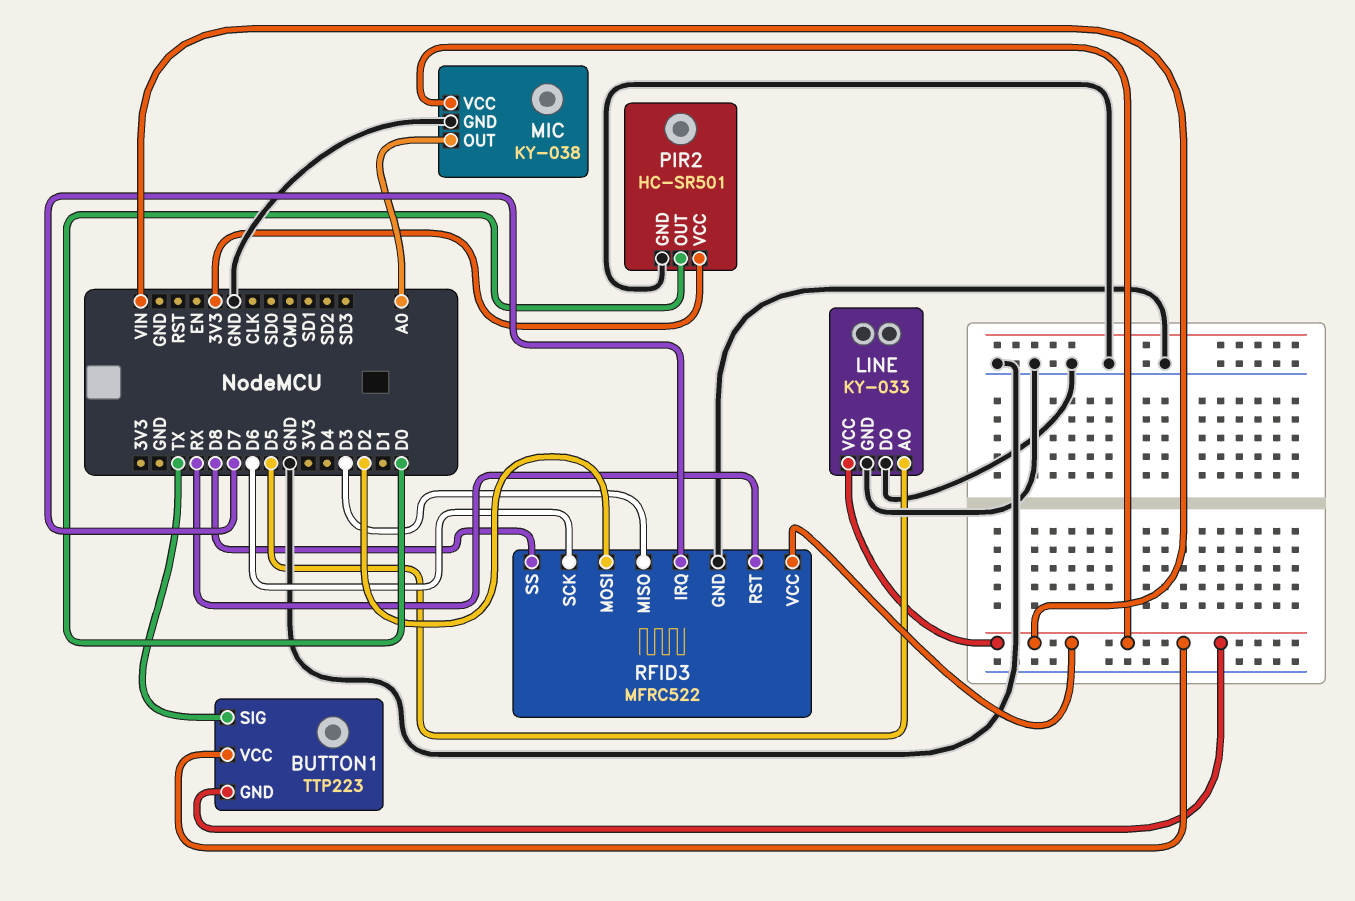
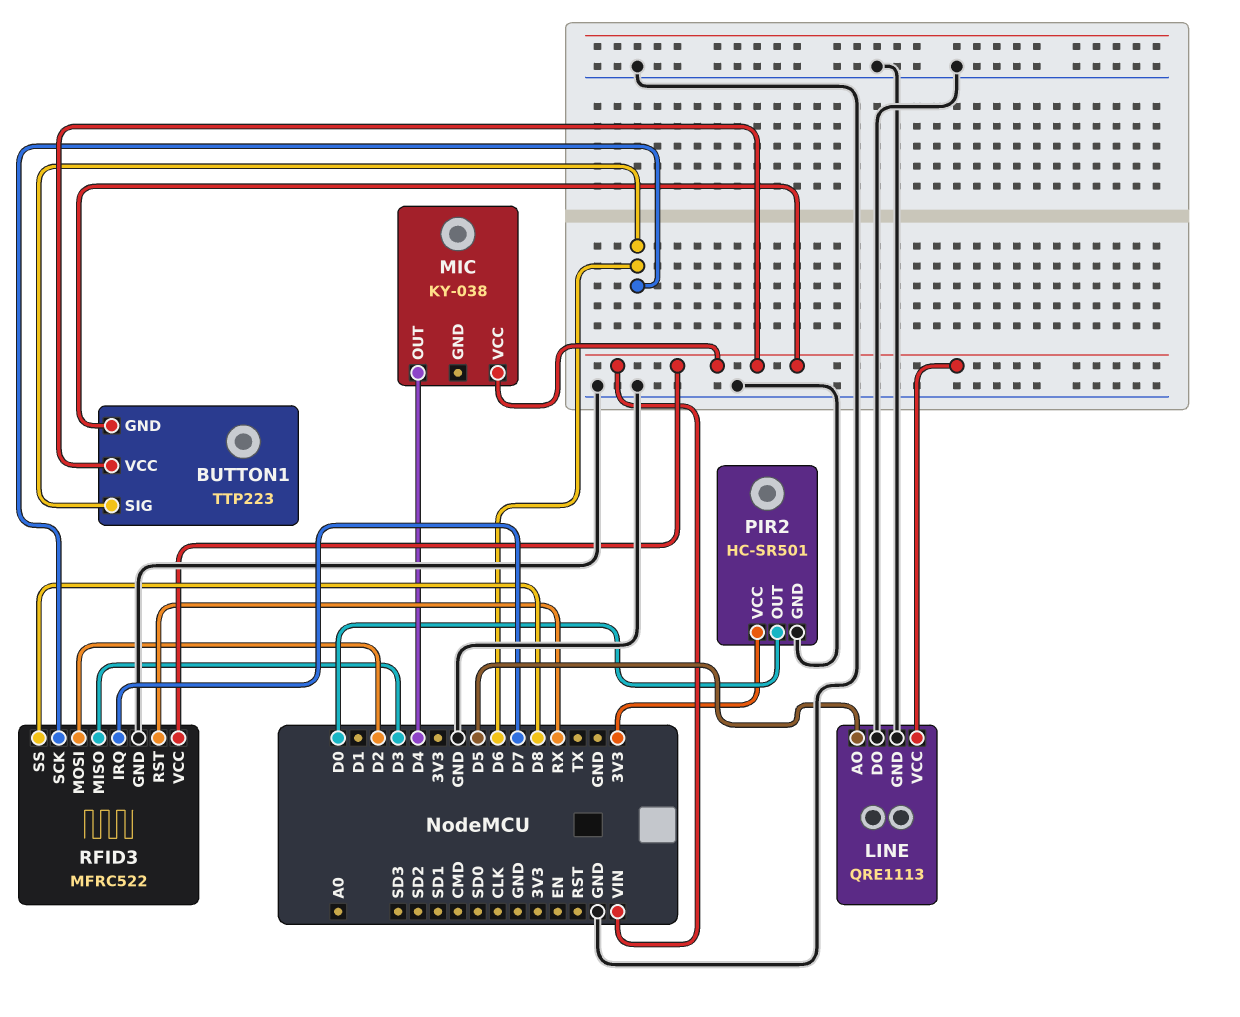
BUTTON1 pin SIG: TX -> D6
LINE: KY-033 -> QRE1113
MIC pin GND: GND -> none
MIC pin OUT: A0 -> D4

